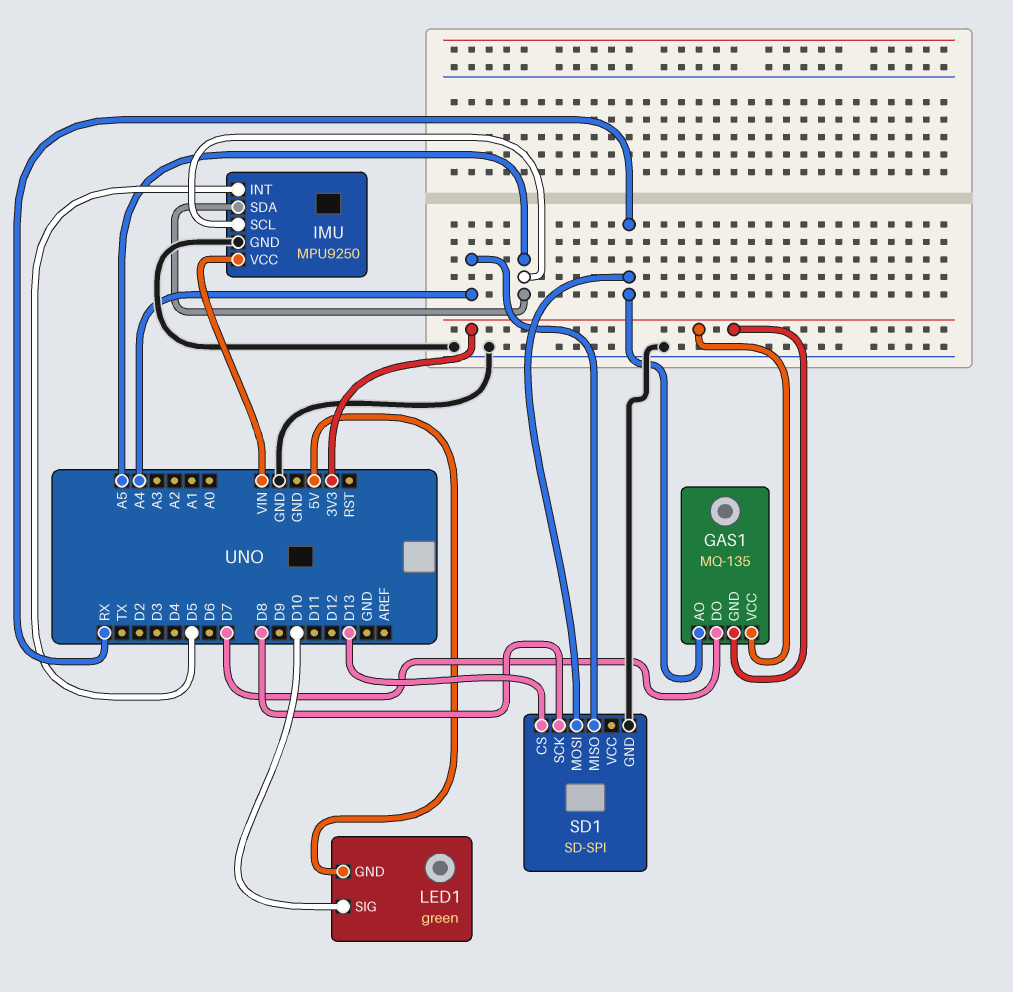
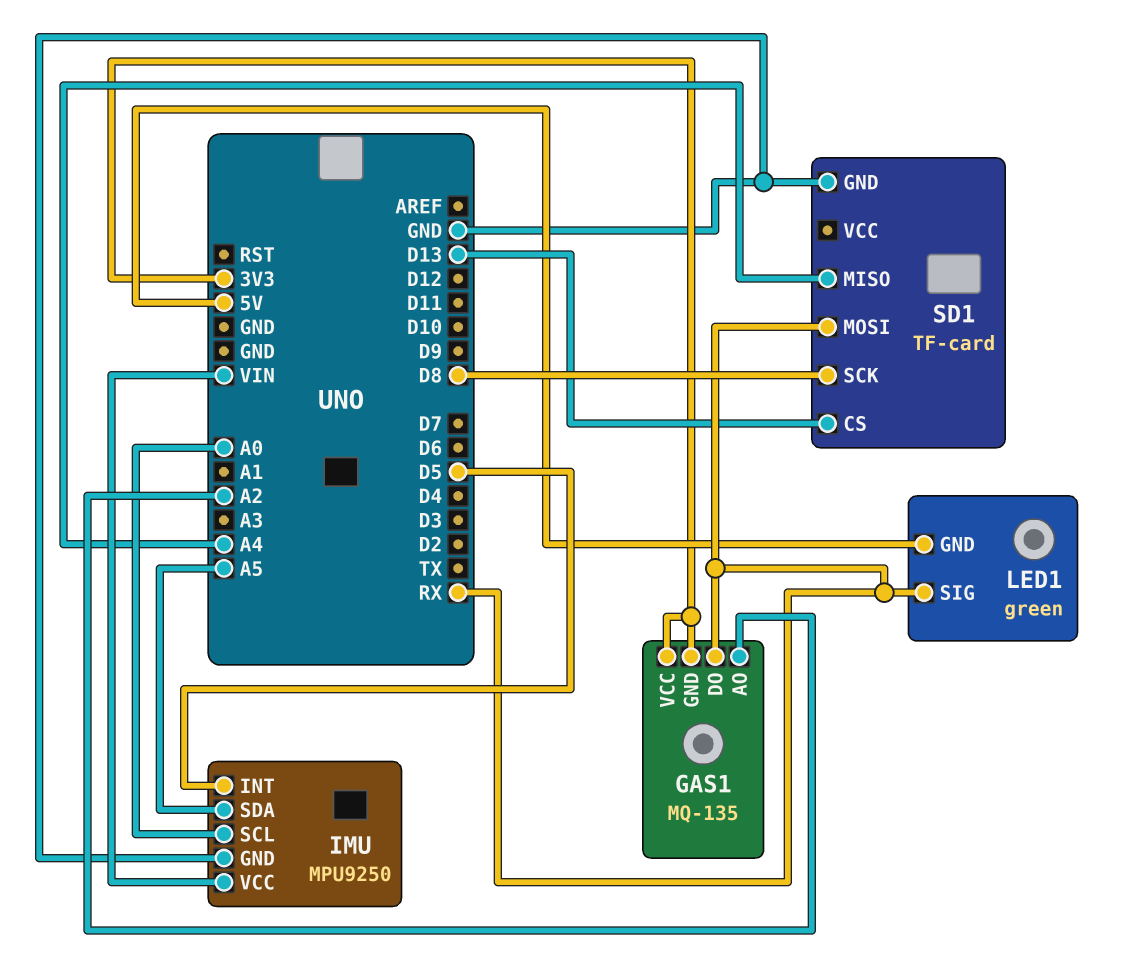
GAS1 pin AO: RX -> A2
GAS1 pin DO: D7 -> RX
IMU pin SCL: A5 -> A0
LED1 pin SIG: D10 -> RX
SD1: SD-SPI -> TF-card

